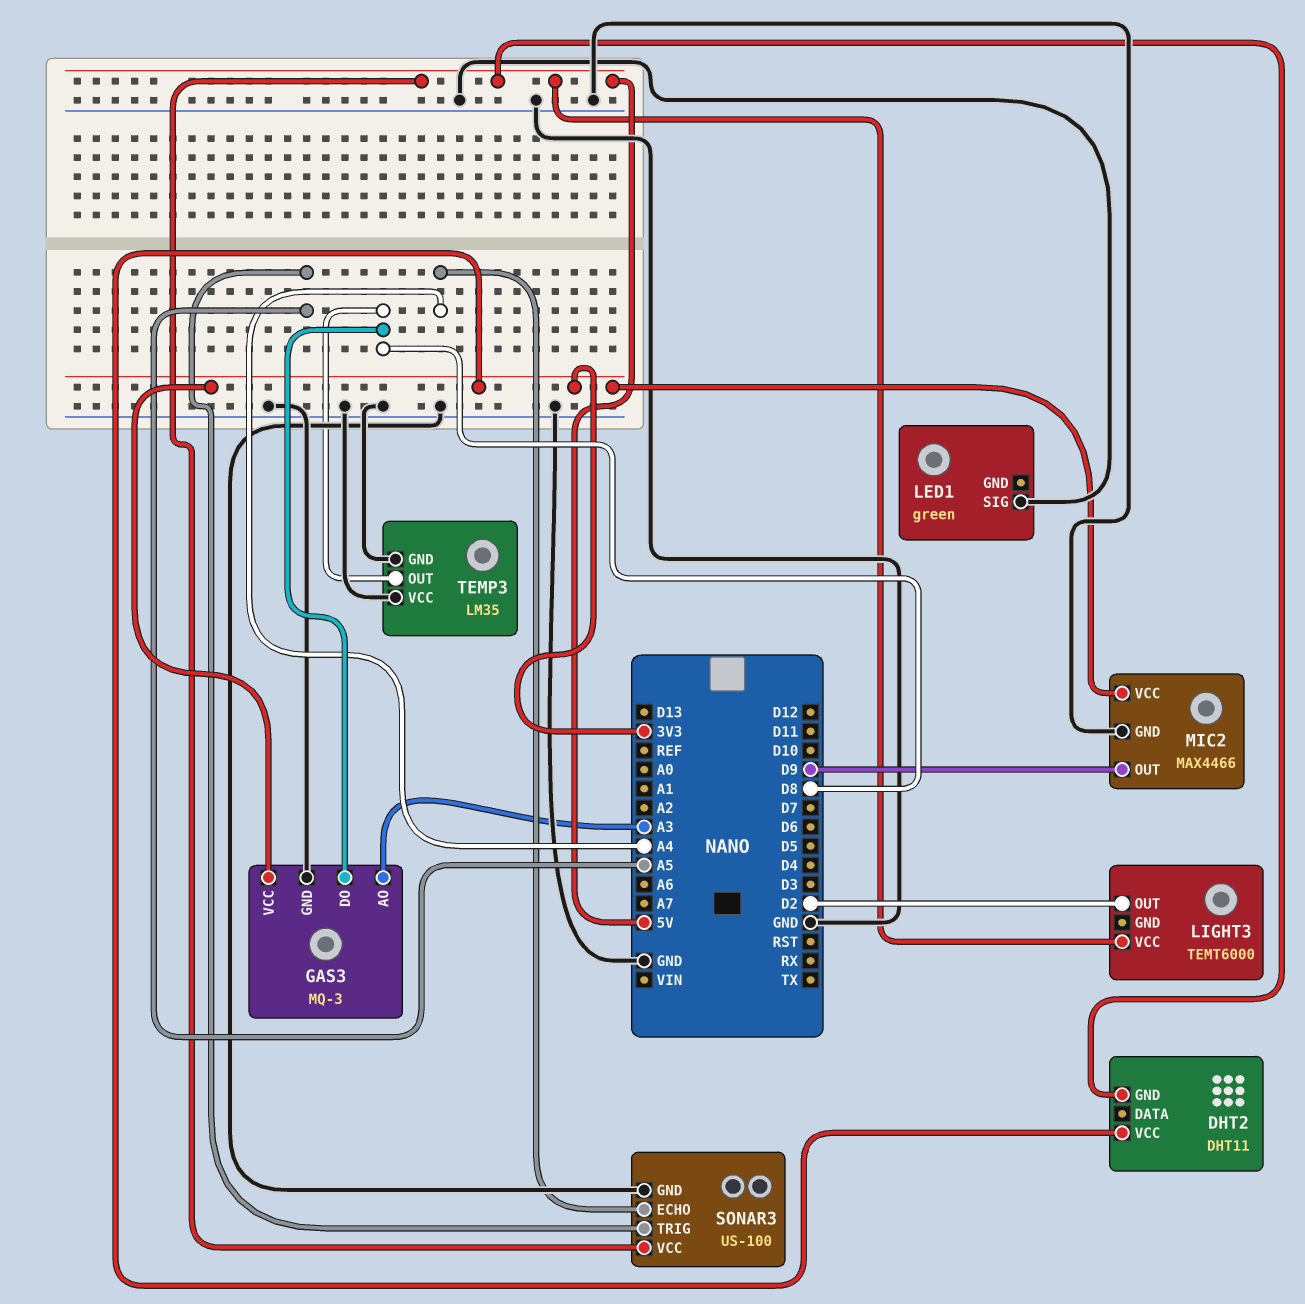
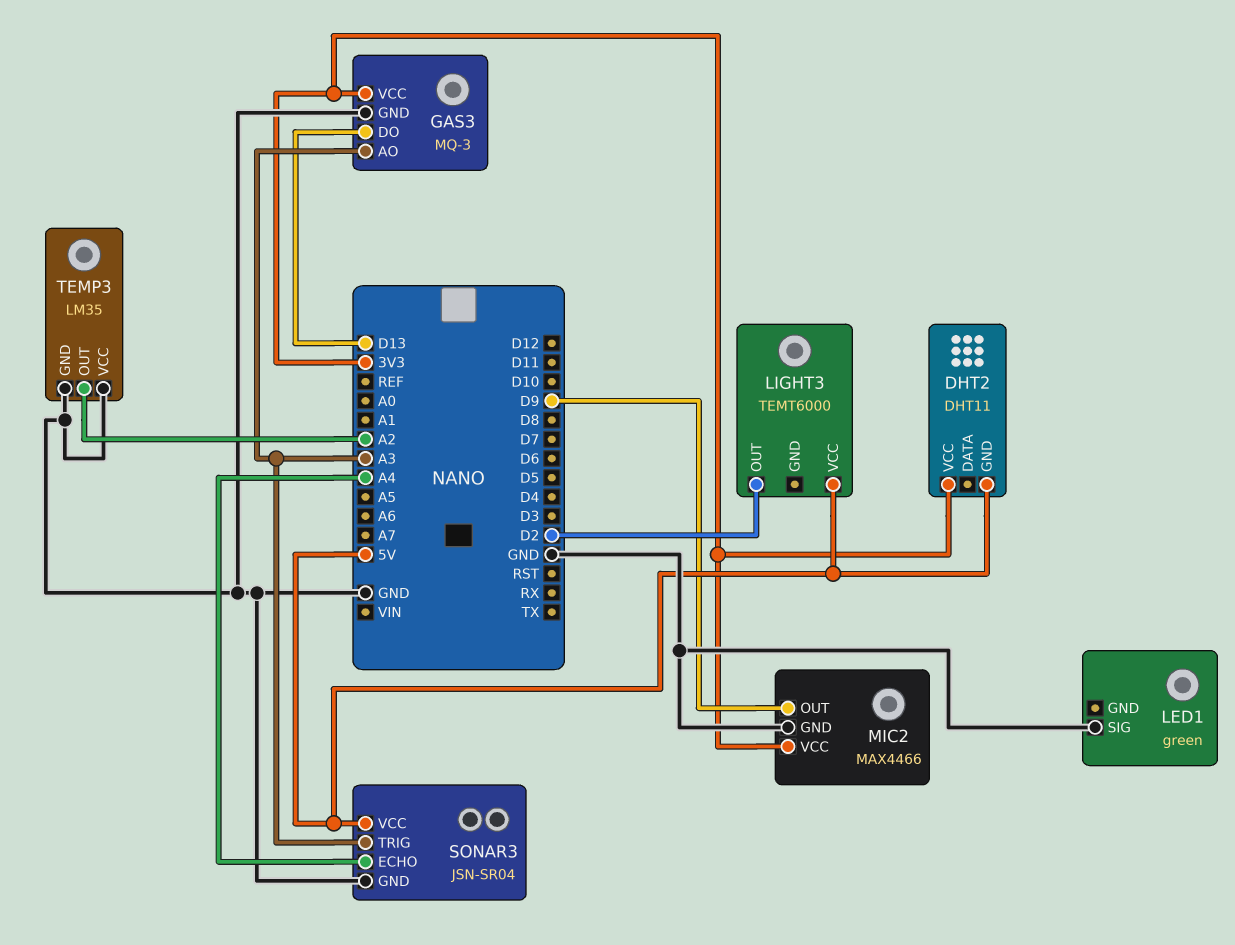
GAS3 pin DO: D8 -> D13
SONAR3: US-100 -> JSN-SR04
SONAR3 pin TRIG: A5 -> A3
TEMP3 pin OUT: D8 -> A2

